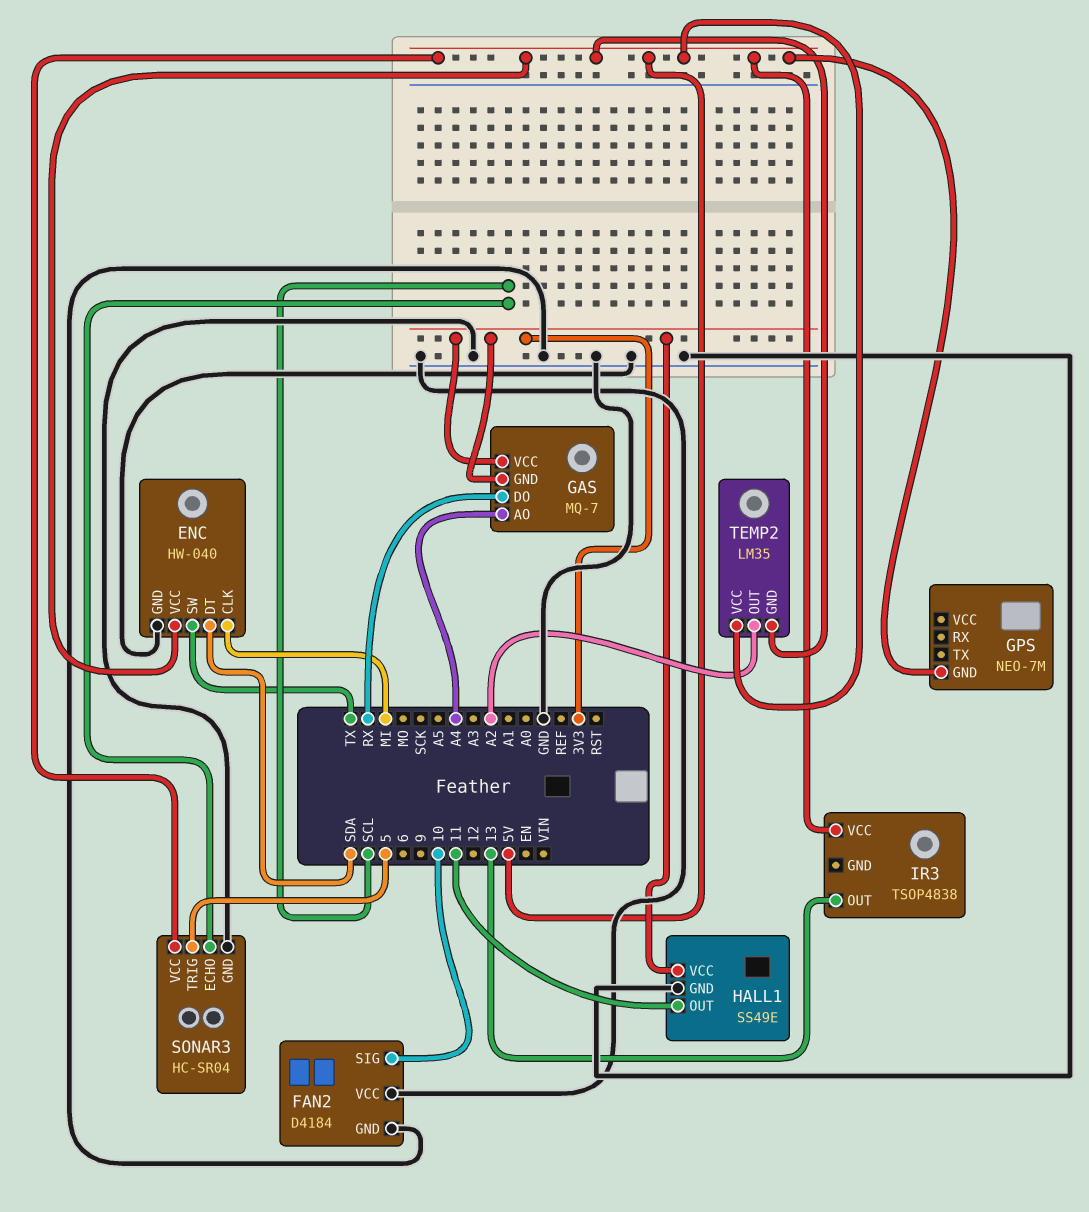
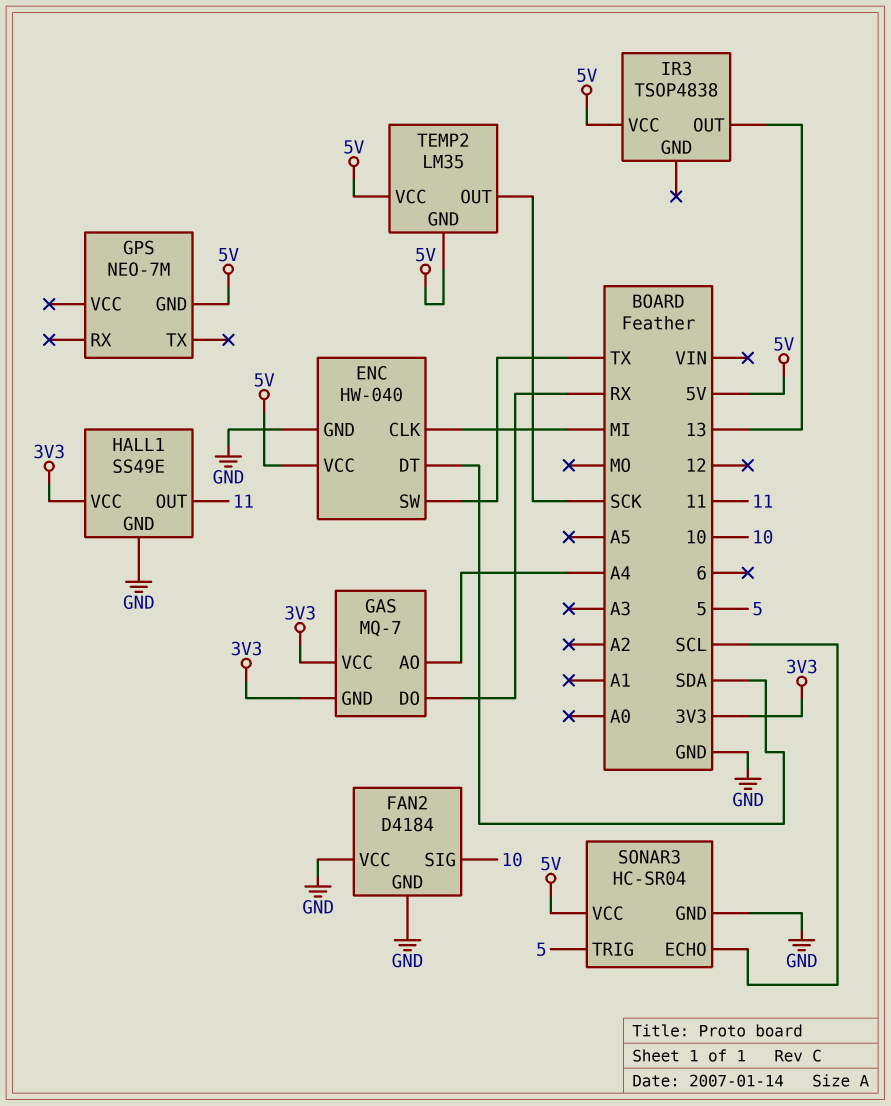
TEMP2 pin OUT: A2 -> SCK

